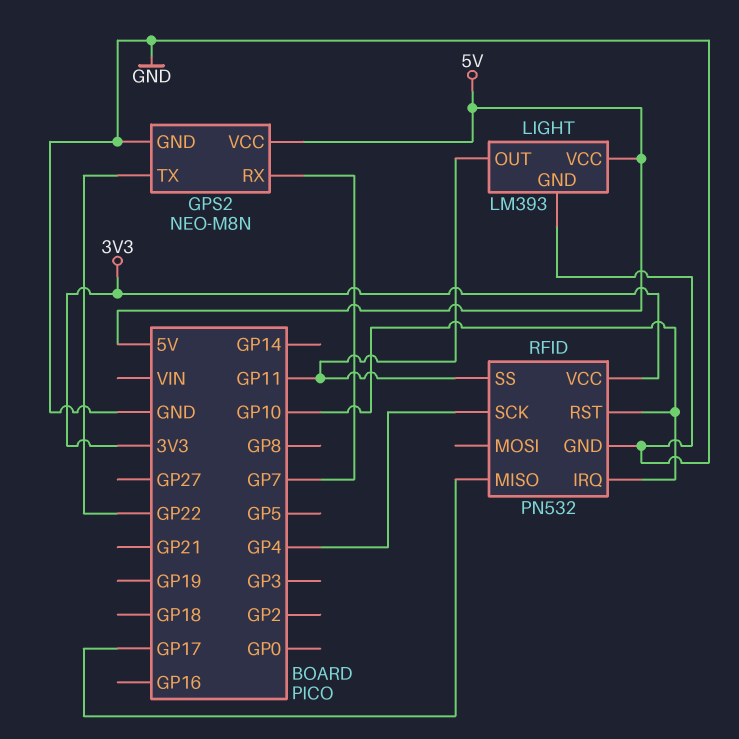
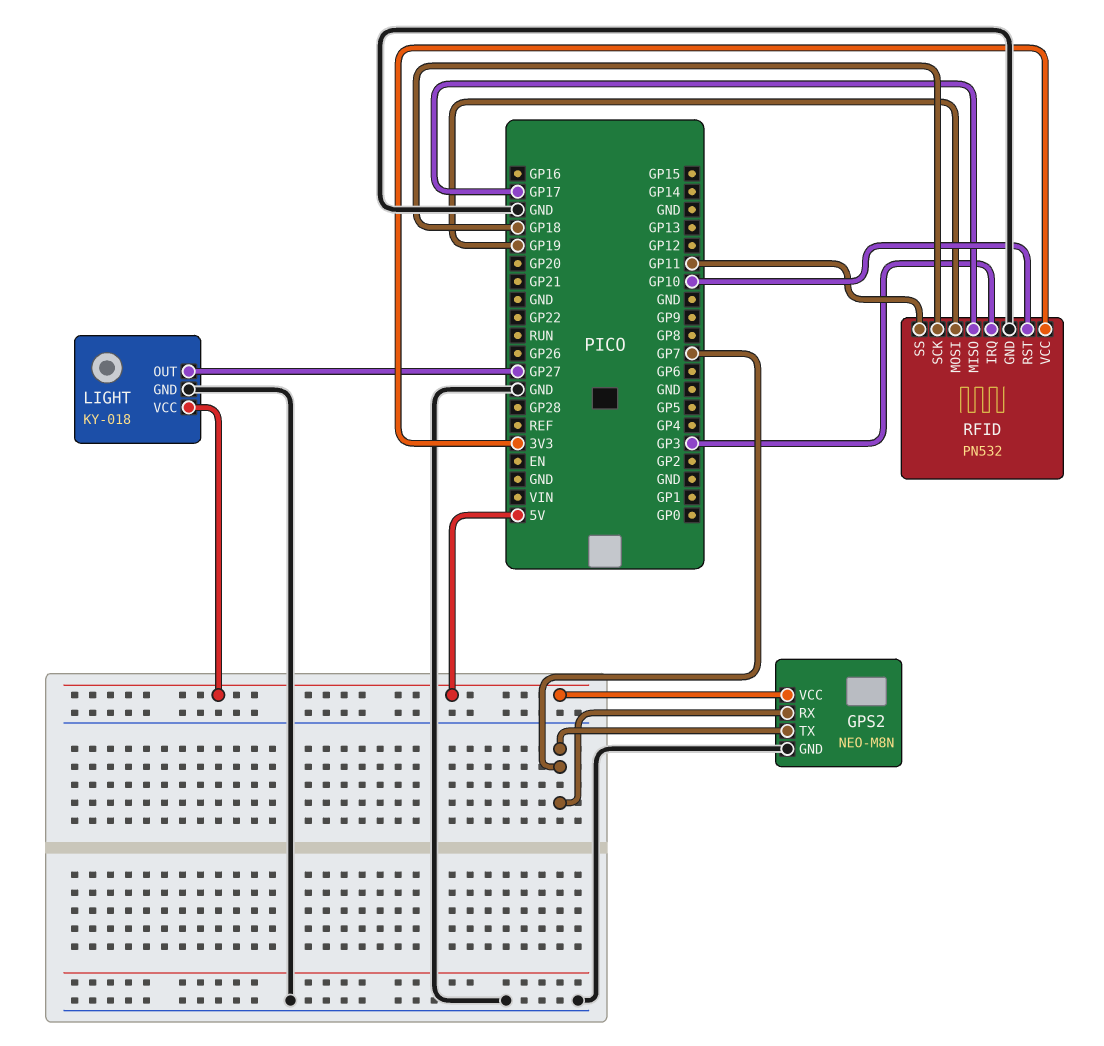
GPS2 pin TX: GP22 -> GP7
LIGHT: LM393 -> KY-018
LIGHT pin OUT: GP11 -> GP27
RFID pin IRQ: GP10 -> GP3
RFID pin MOSI: none -> GP19
RFID pin SCK: GP4 -> GP18

